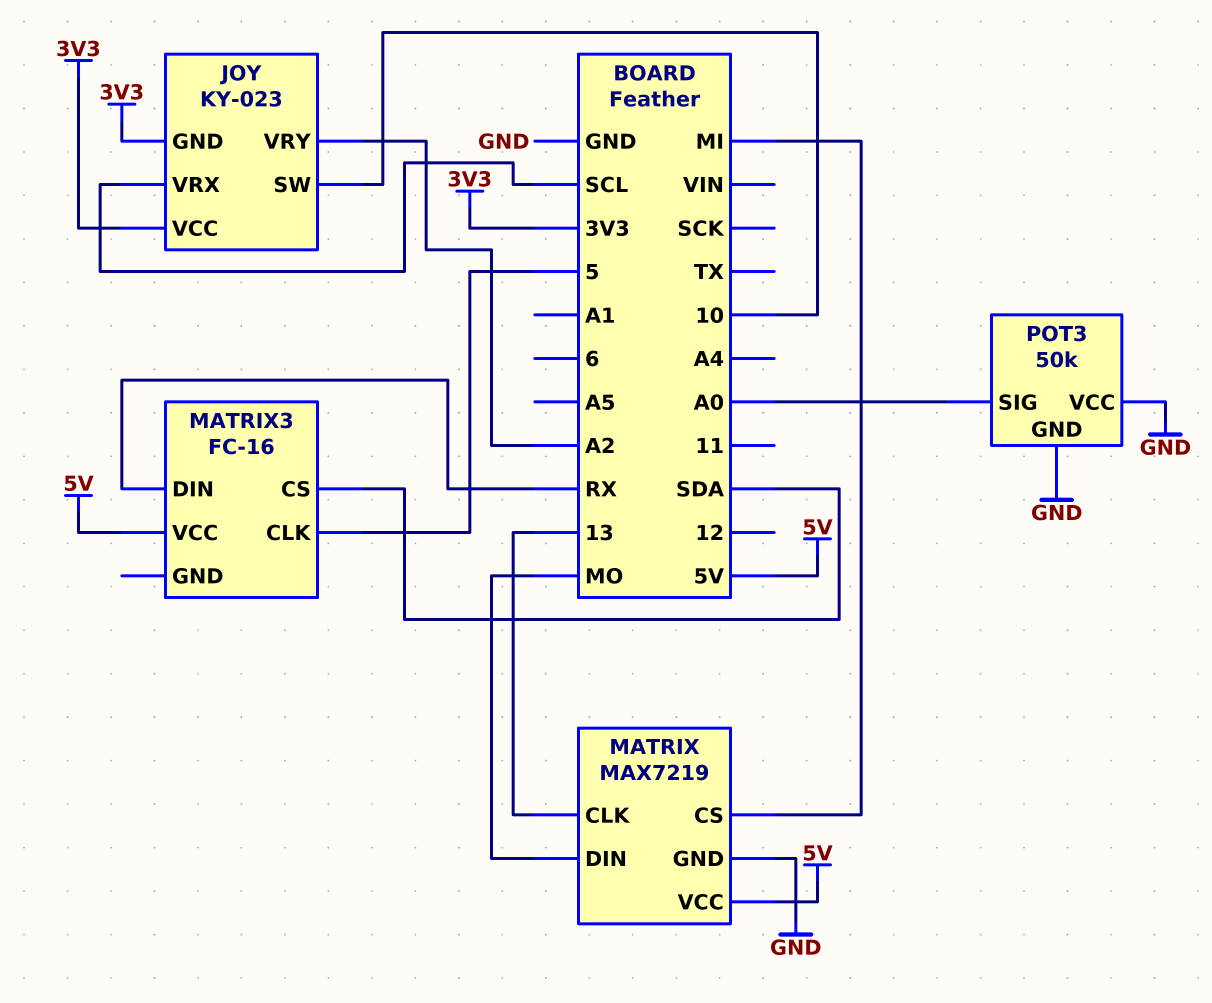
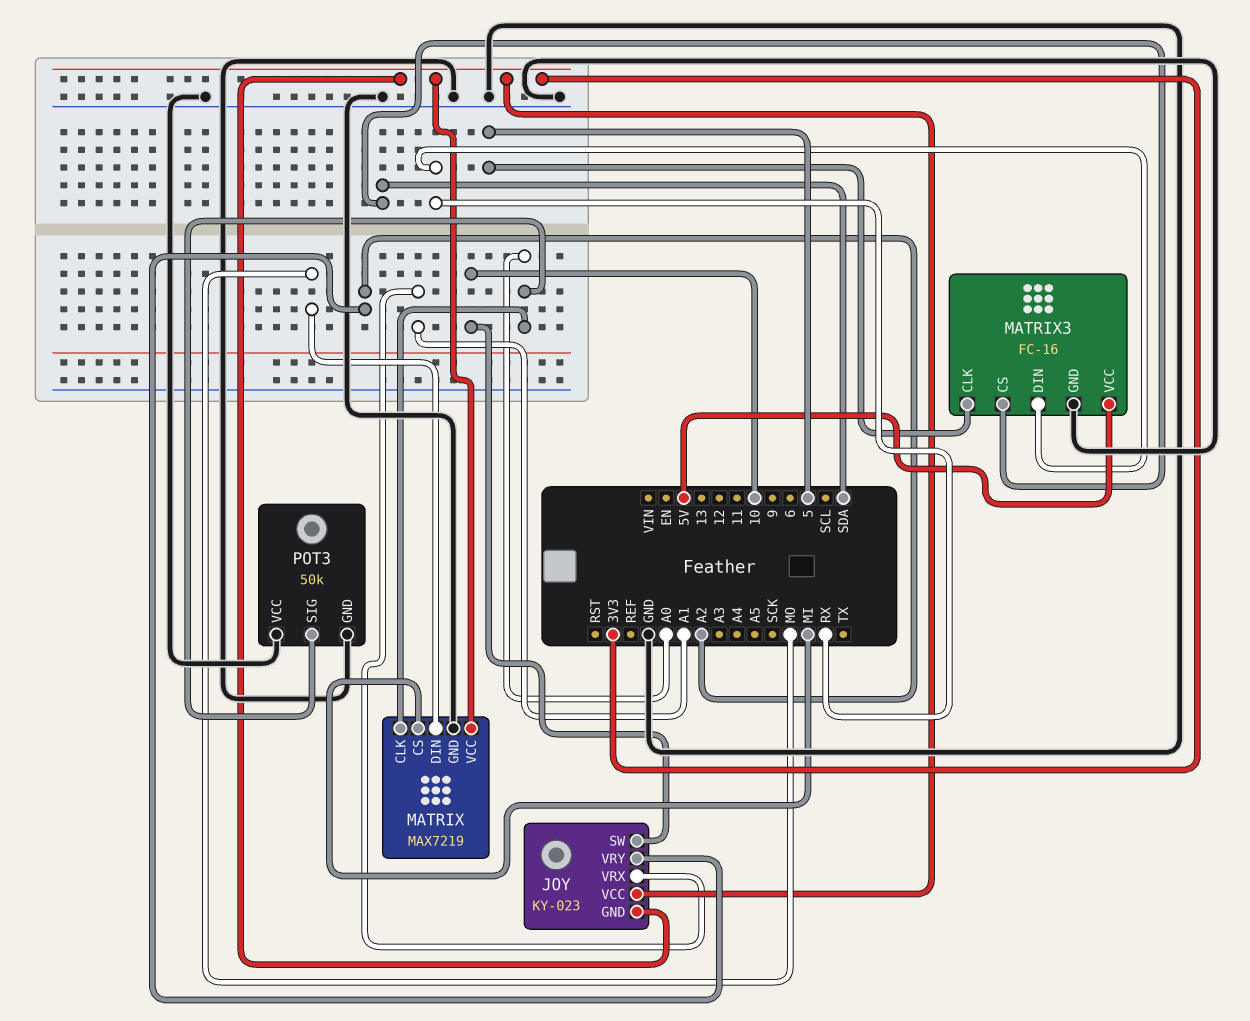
JOY pin VRX: SCL -> A1
MATRIX pin CLK: 13 -> A0
MATRIX pin VCC: 5V -> 3V3
MATRIX3 pin GND: none -> GND

